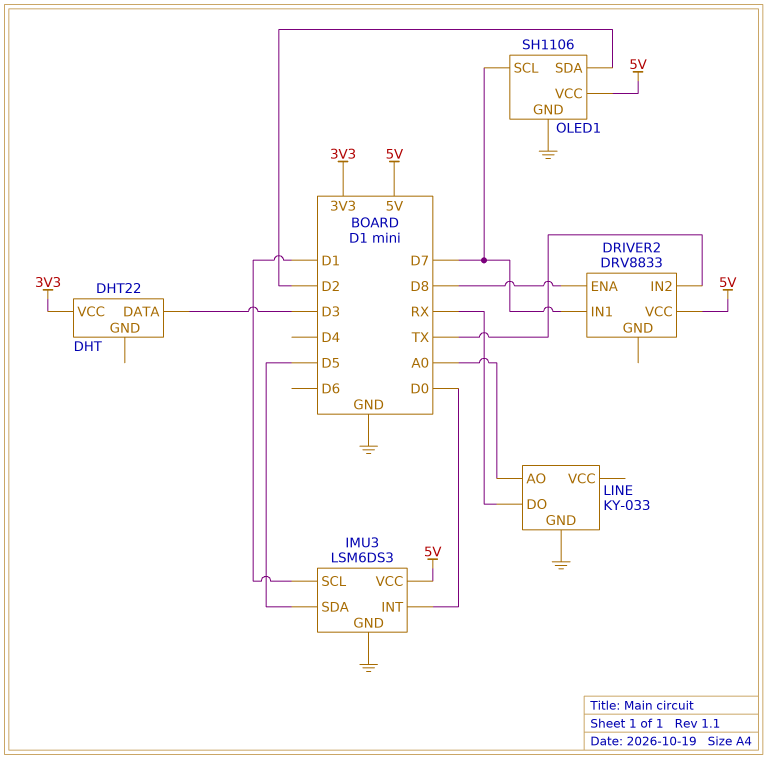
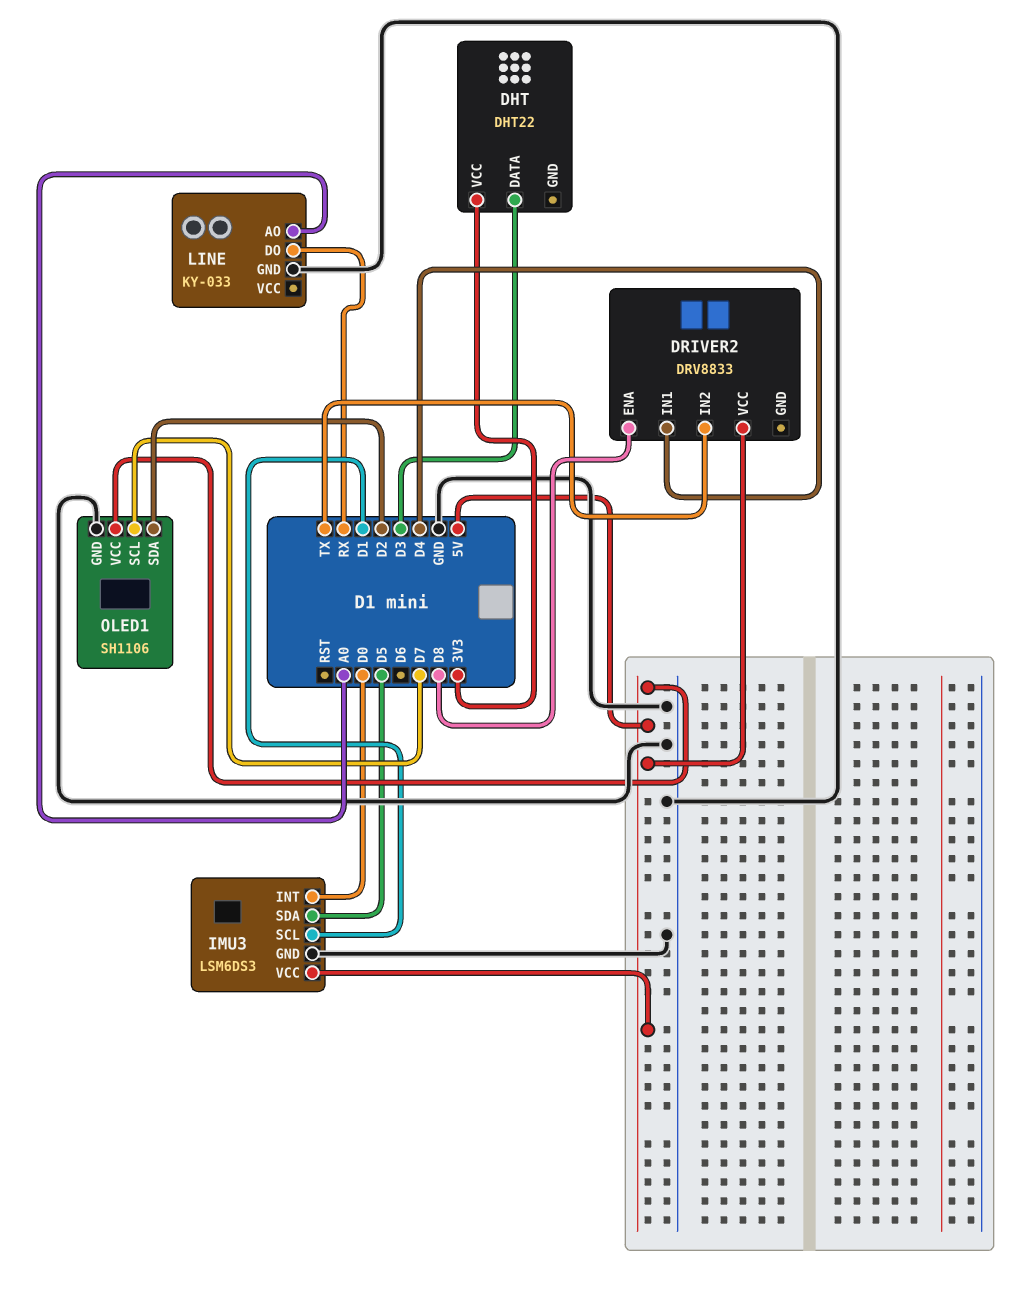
DRIVER2 pin IN1: D7 -> D4

